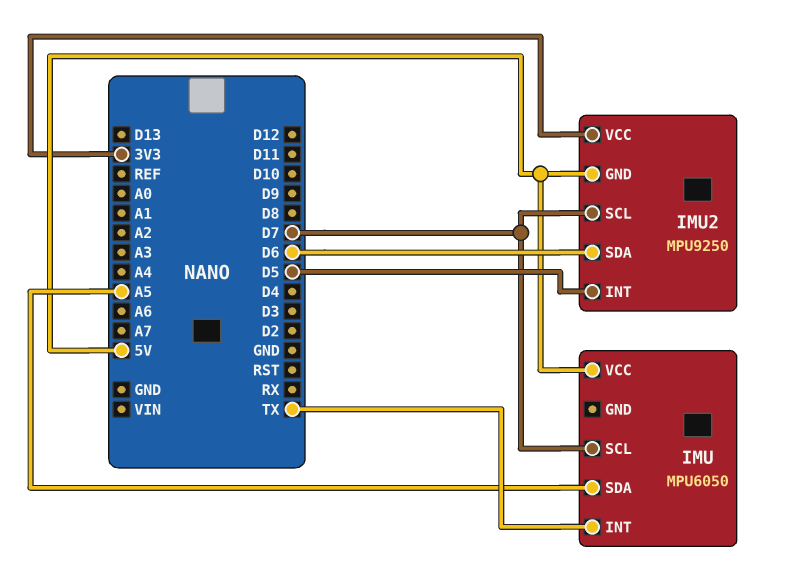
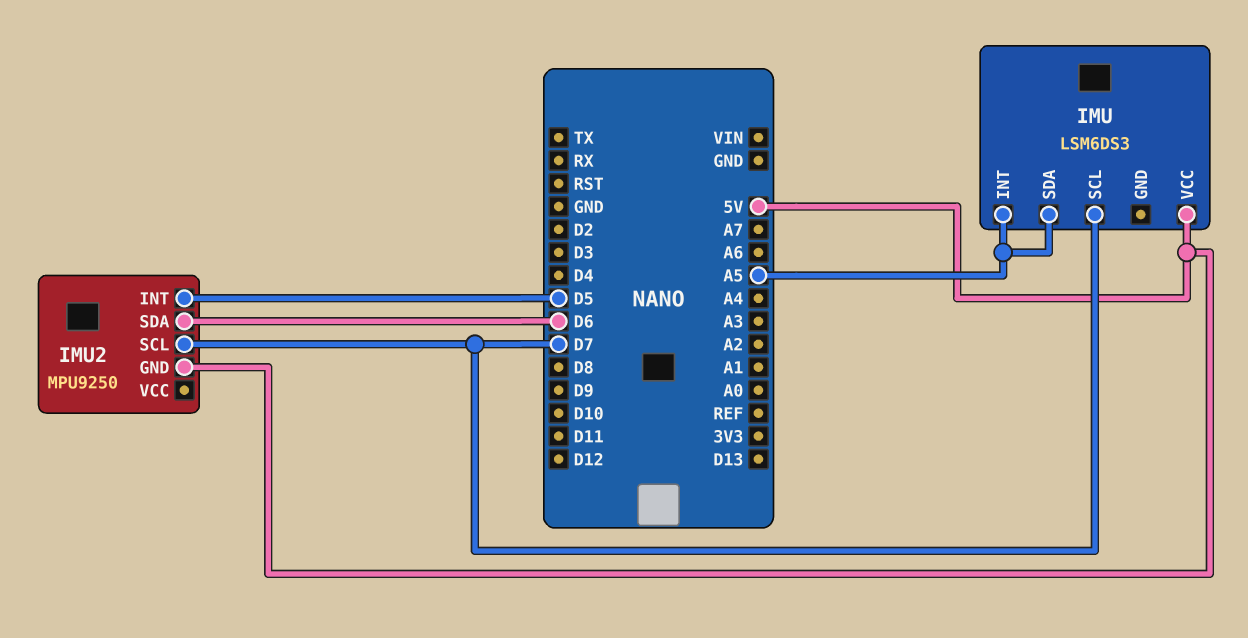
IMU: MPU6050 -> LSM6DS3
IMU pin INT: TX -> A5
IMU2 pin VCC: 3V3 -> none

